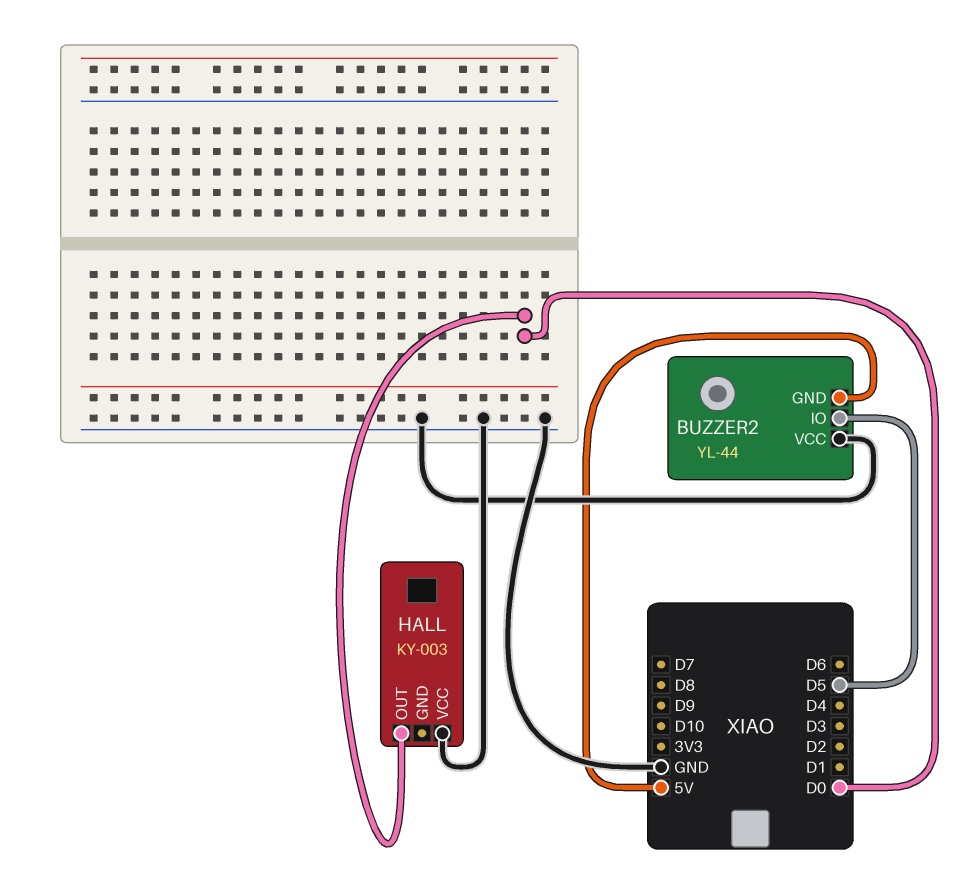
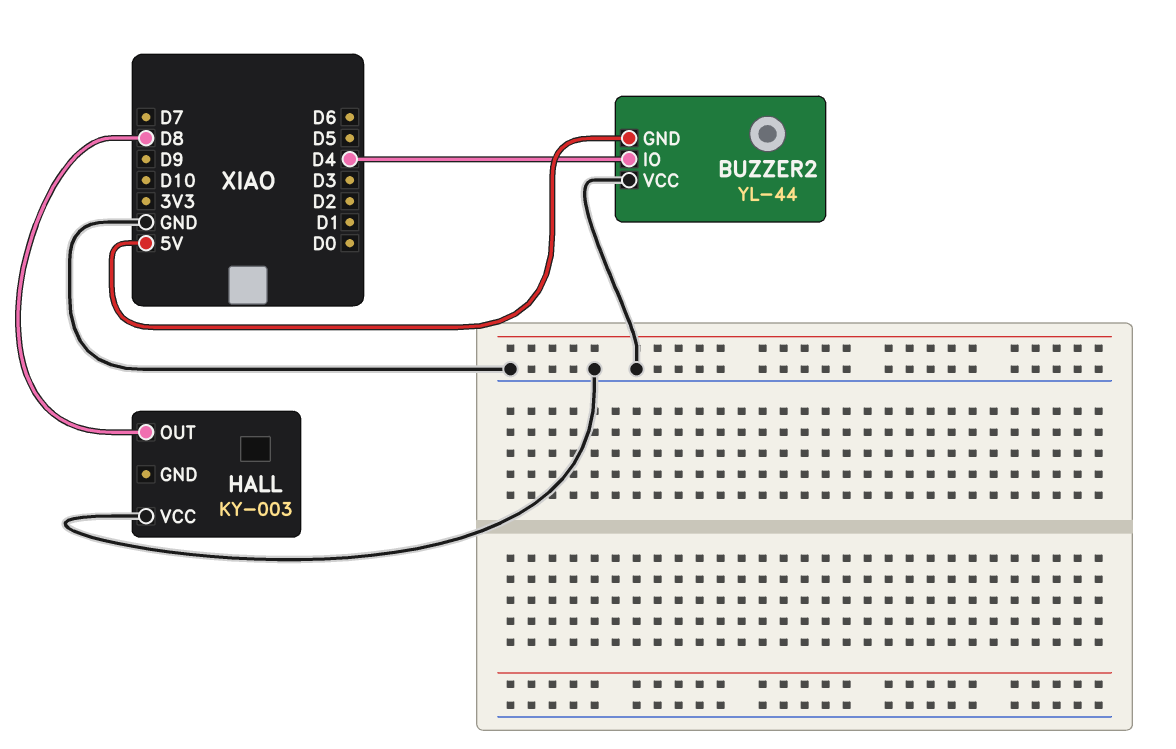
BUZZER2 pin IO: D5 -> D4
HALL pin OUT: D0 -> D8

